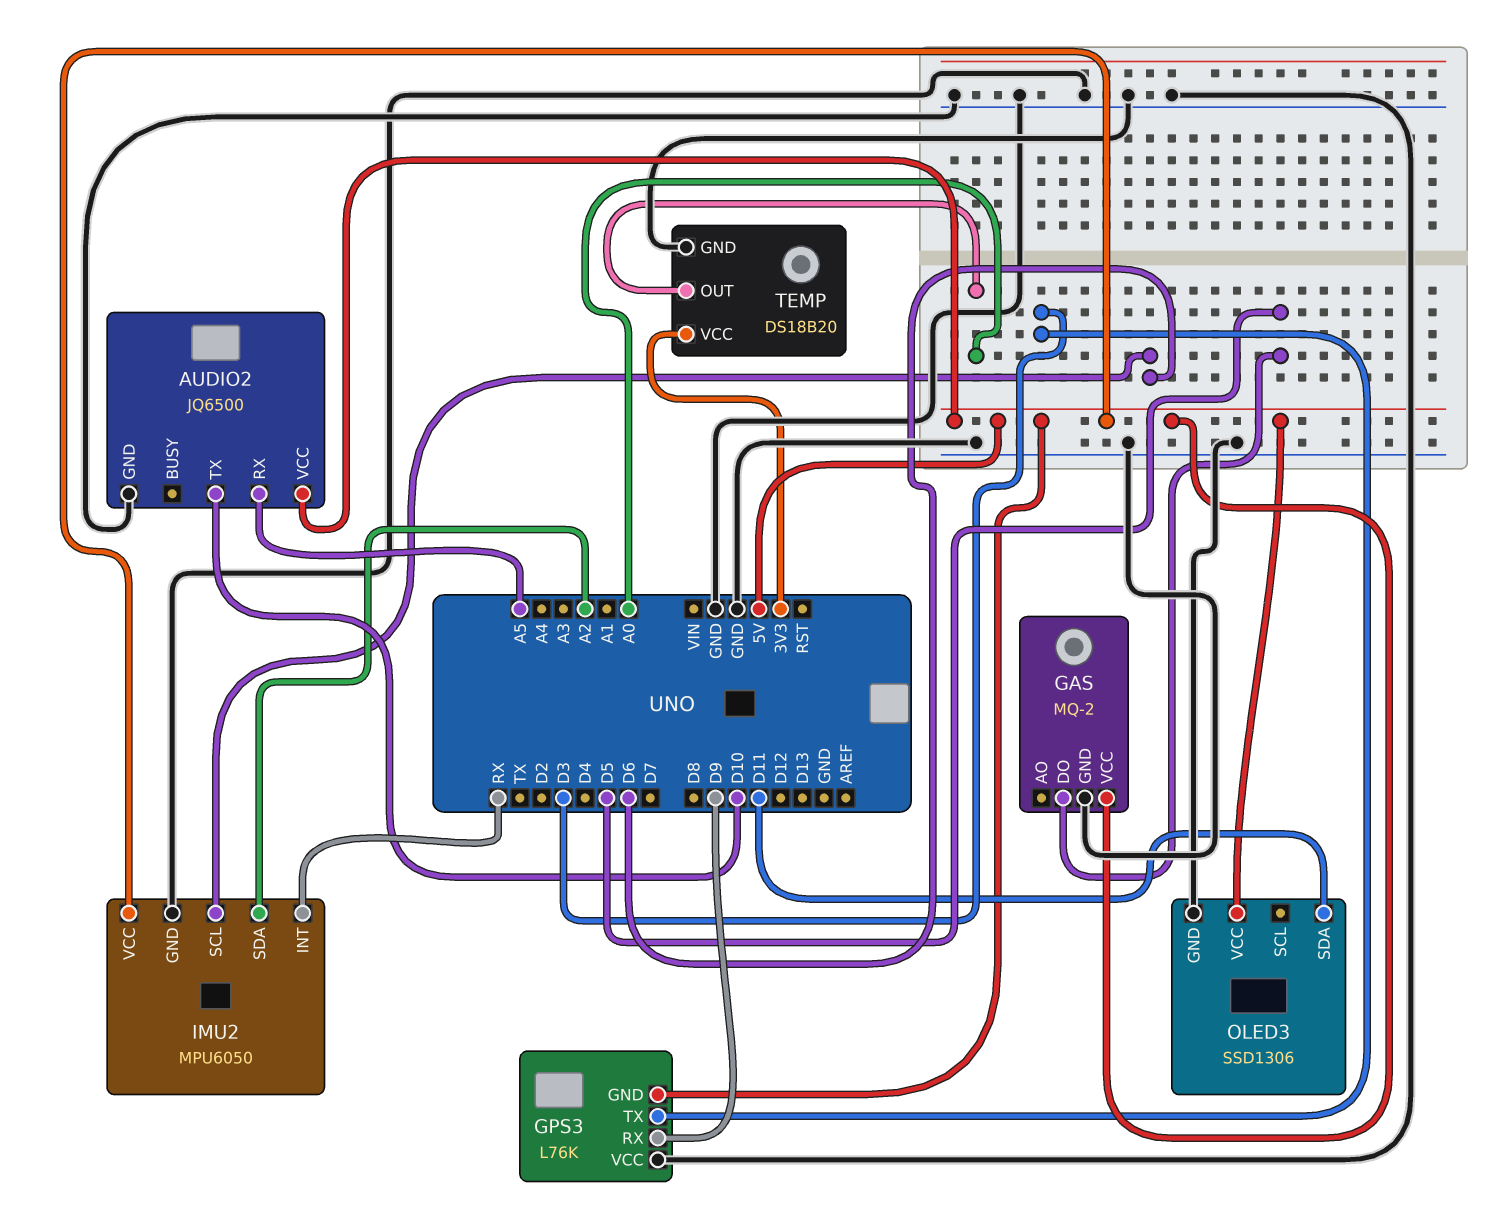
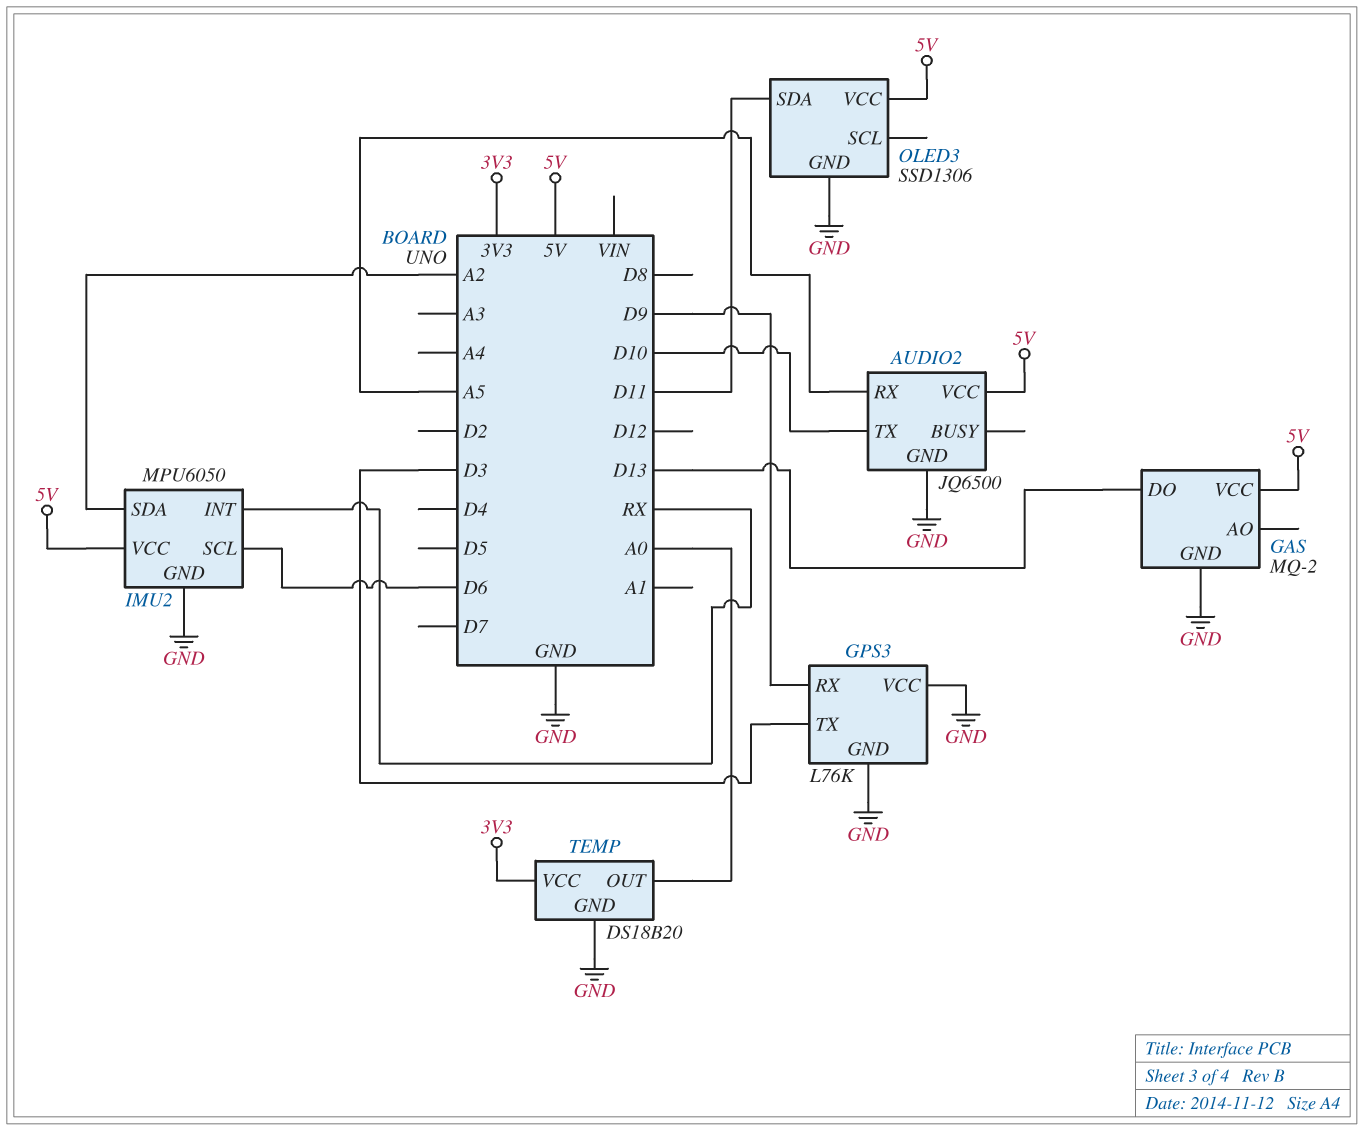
GAS pin DO: D5 -> D13
GPS3 pin GND: 5V -> GND

